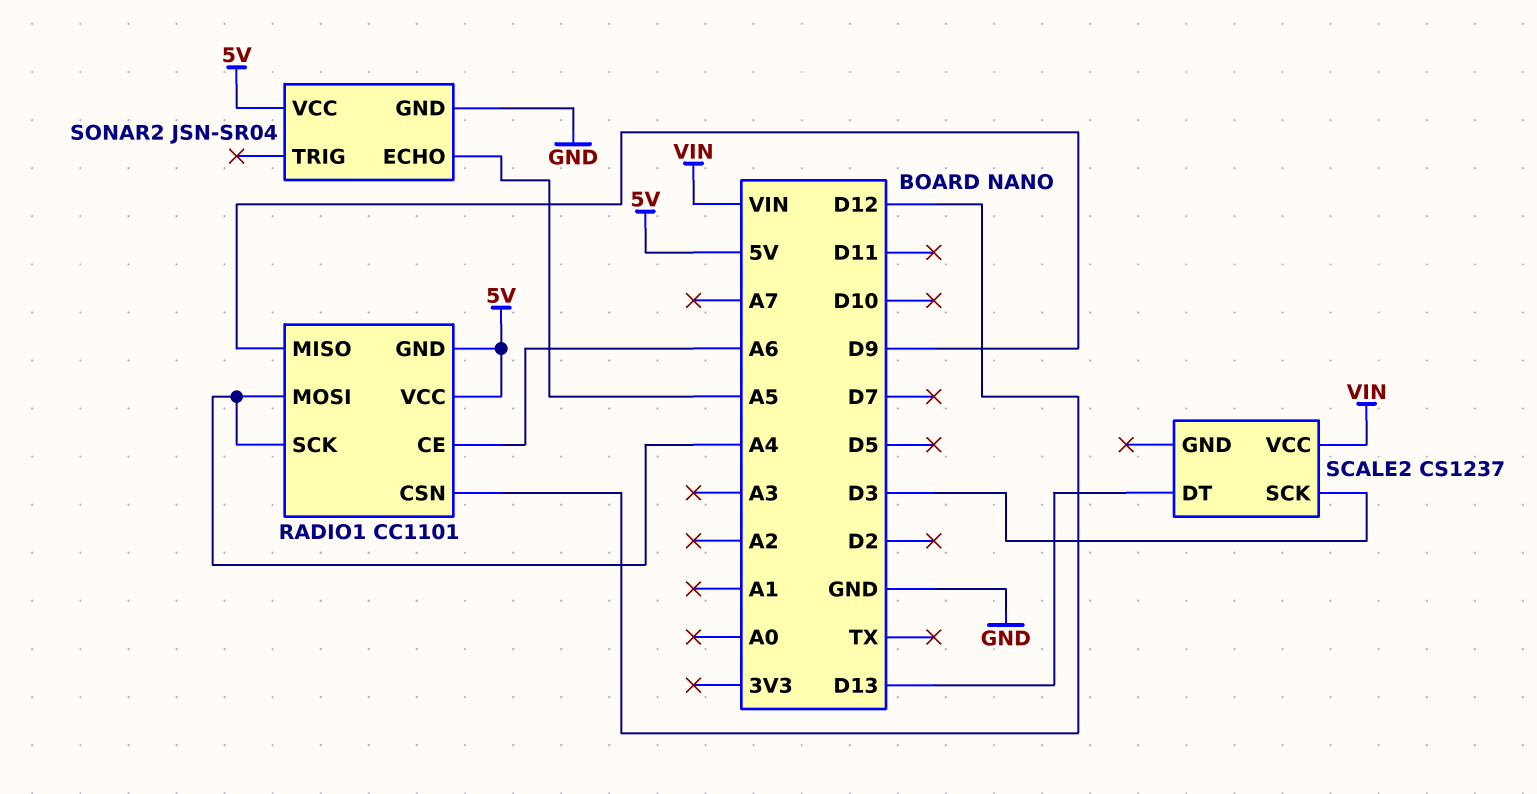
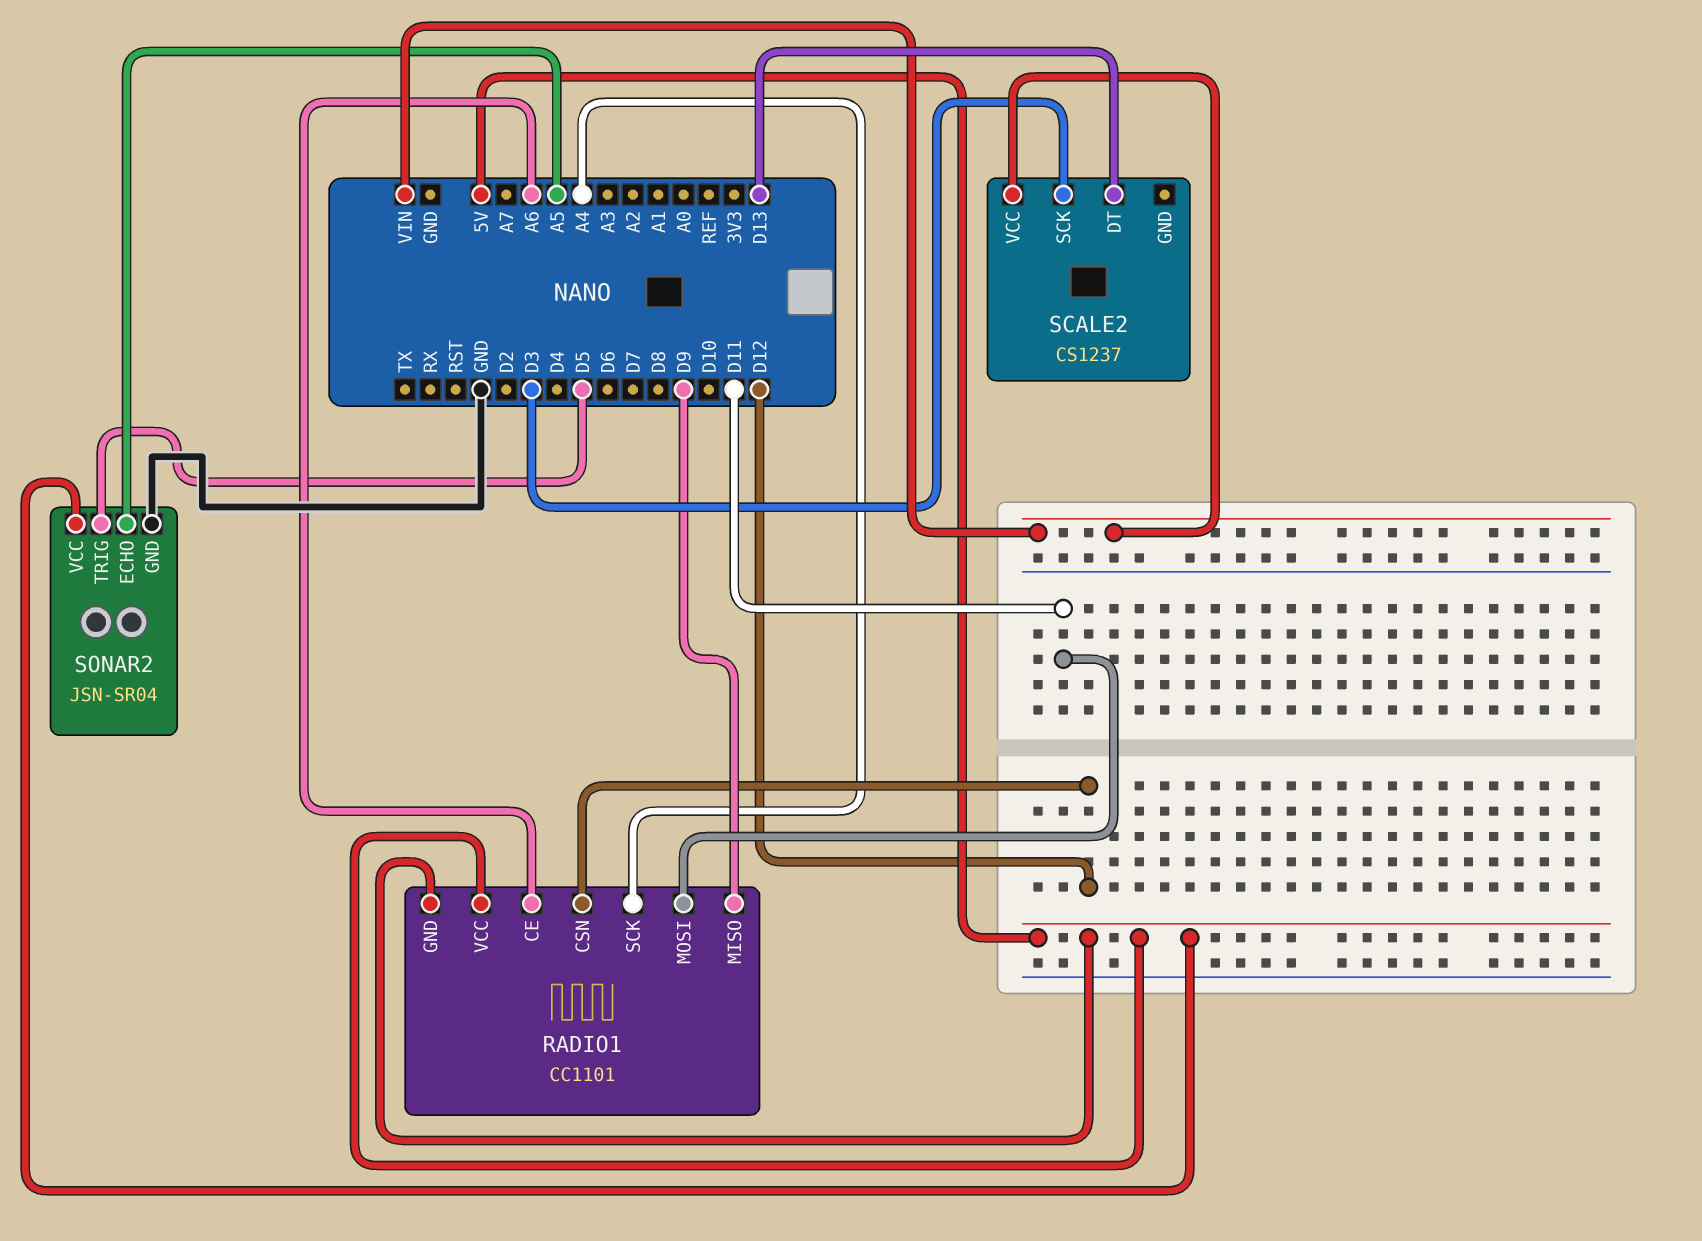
RADIO1 pin MOSI: A4 -> D11
SONAR2 pin TRIG: none -> D5

